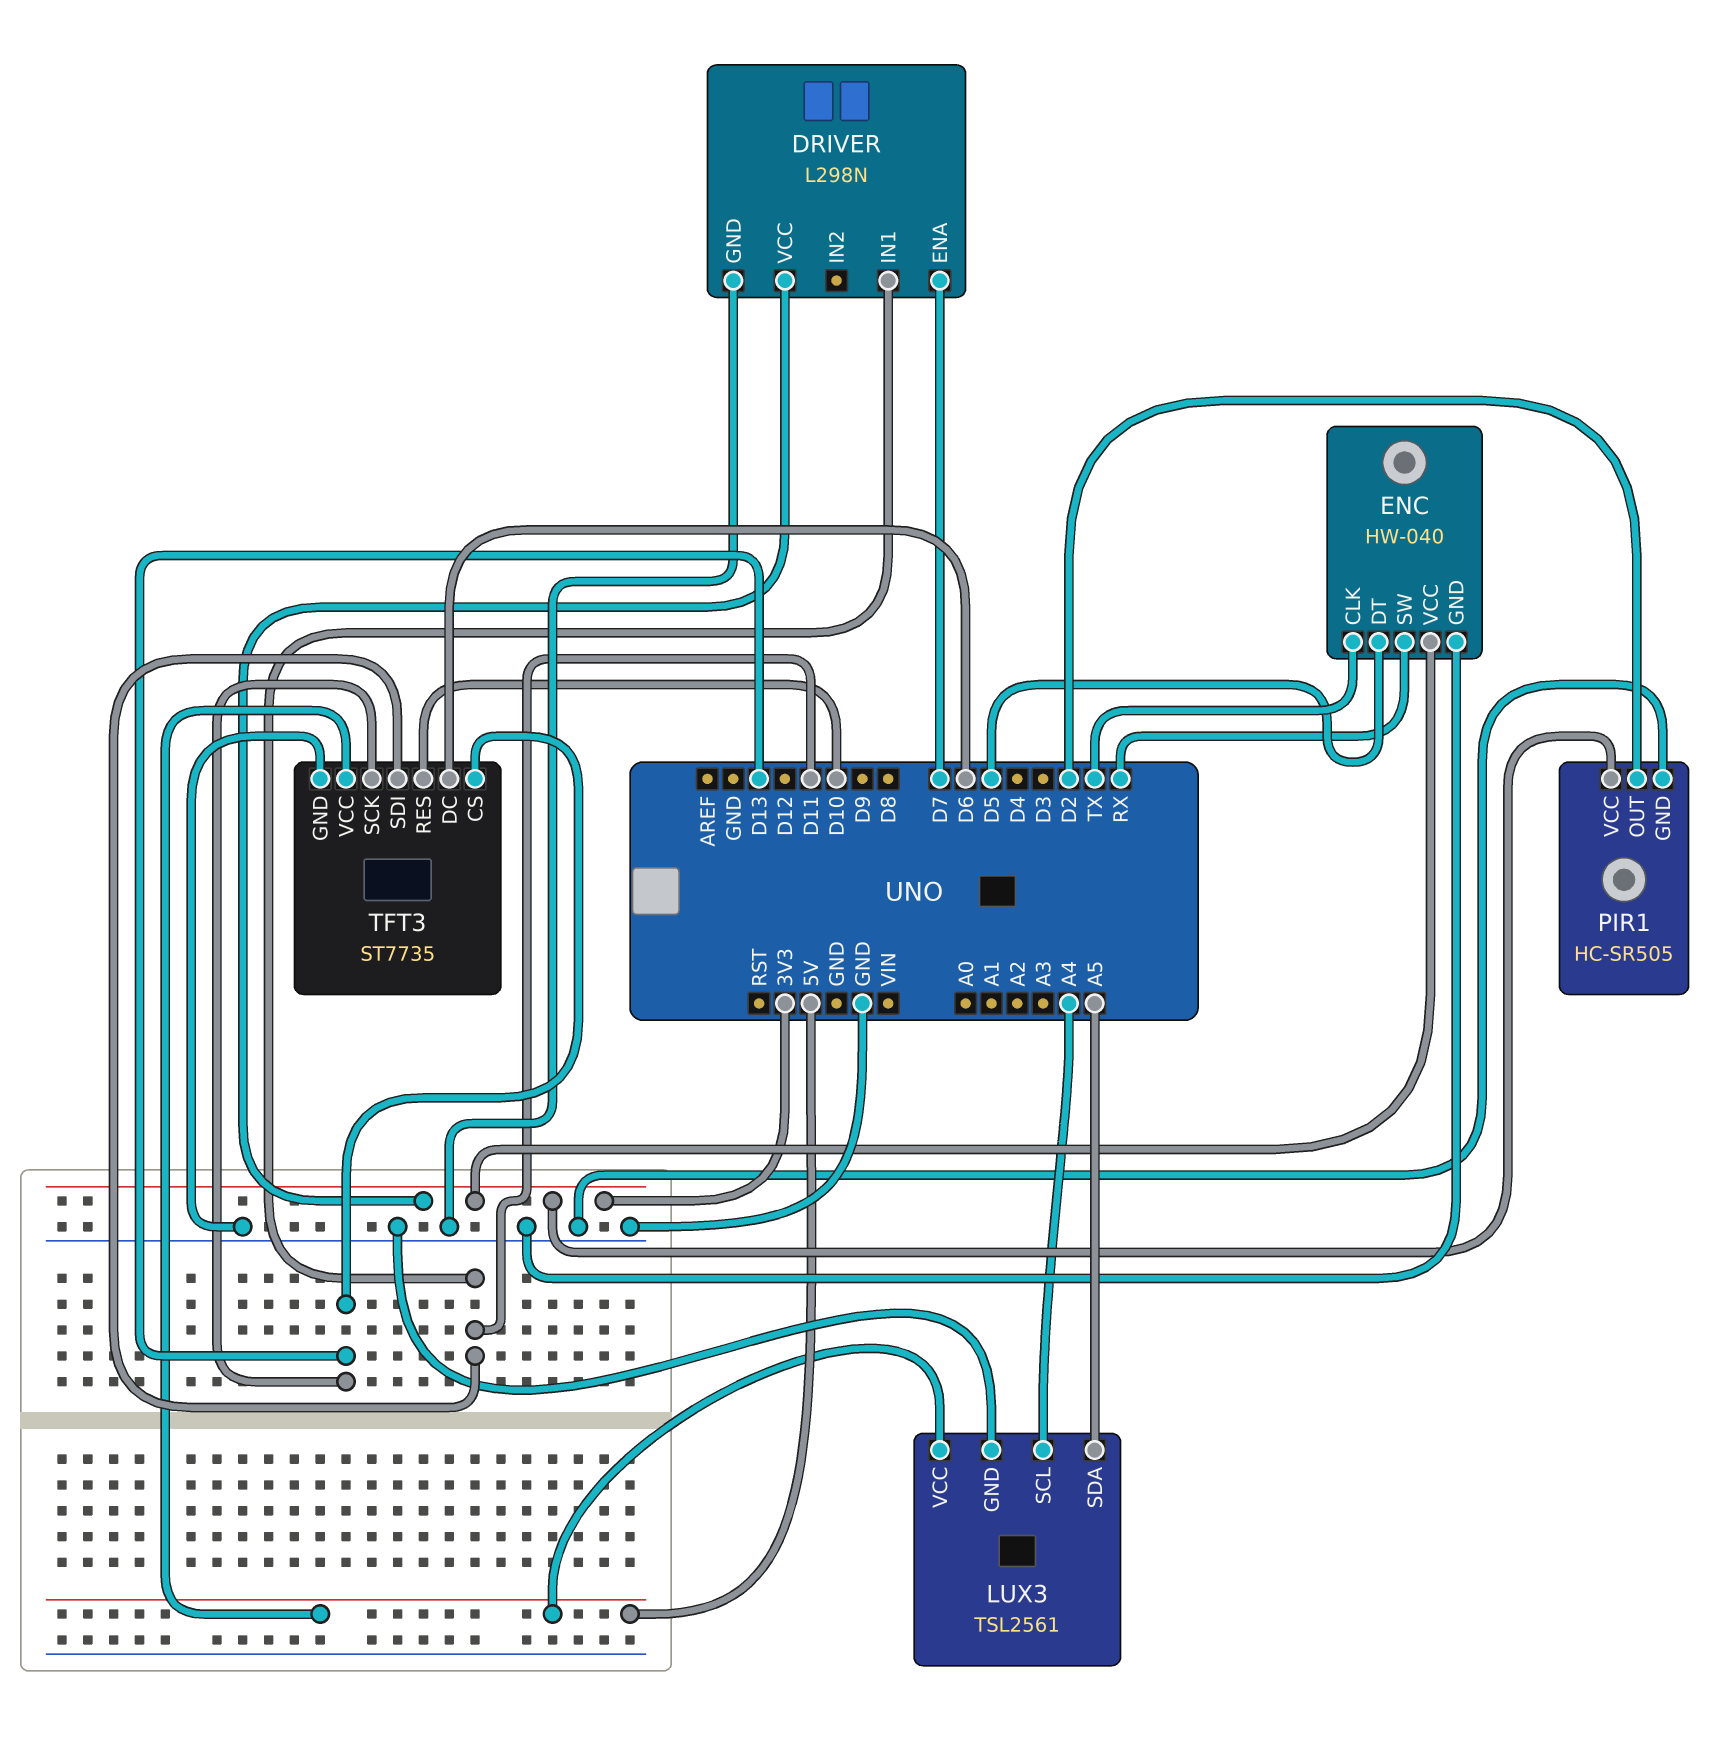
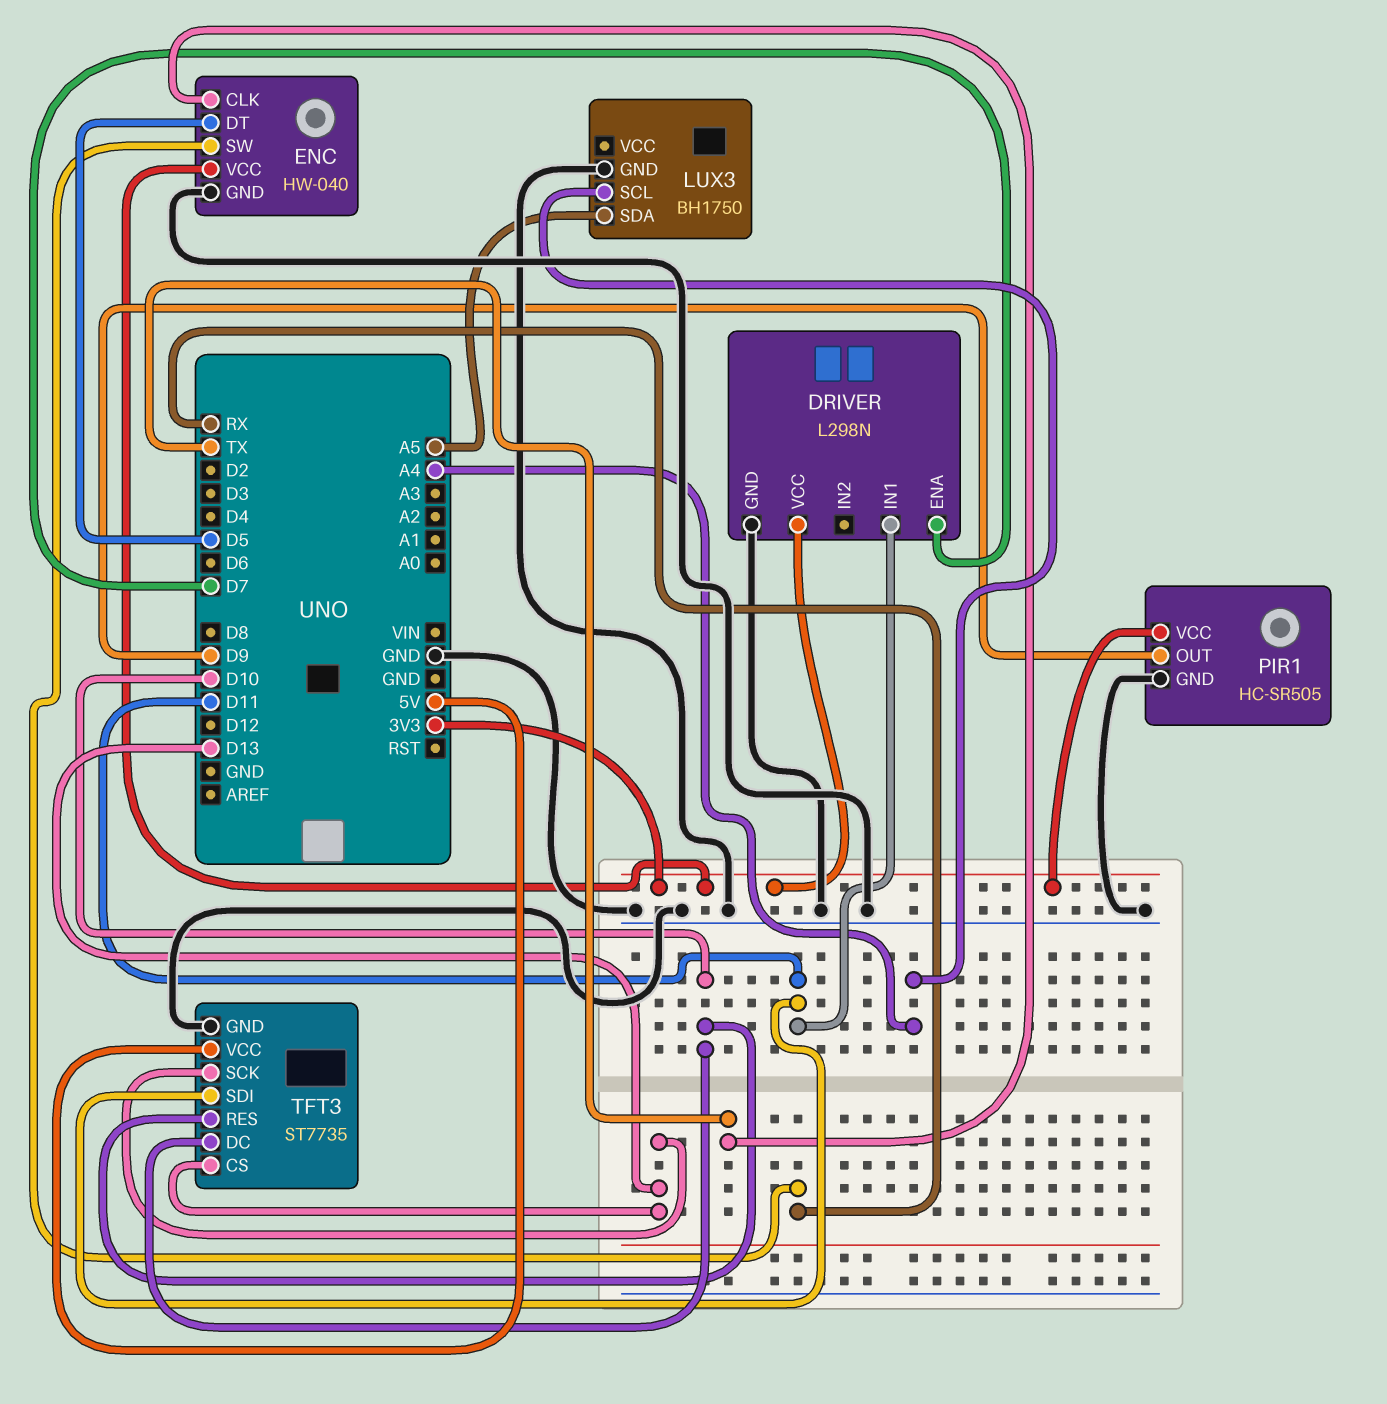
LUX3: TSL2561 -> BH1750
LUX3 pin VCC: 5V -> none
PIR1 pin OUT: D2 -> D9
TFT3 pin DC: D6 -> D10

